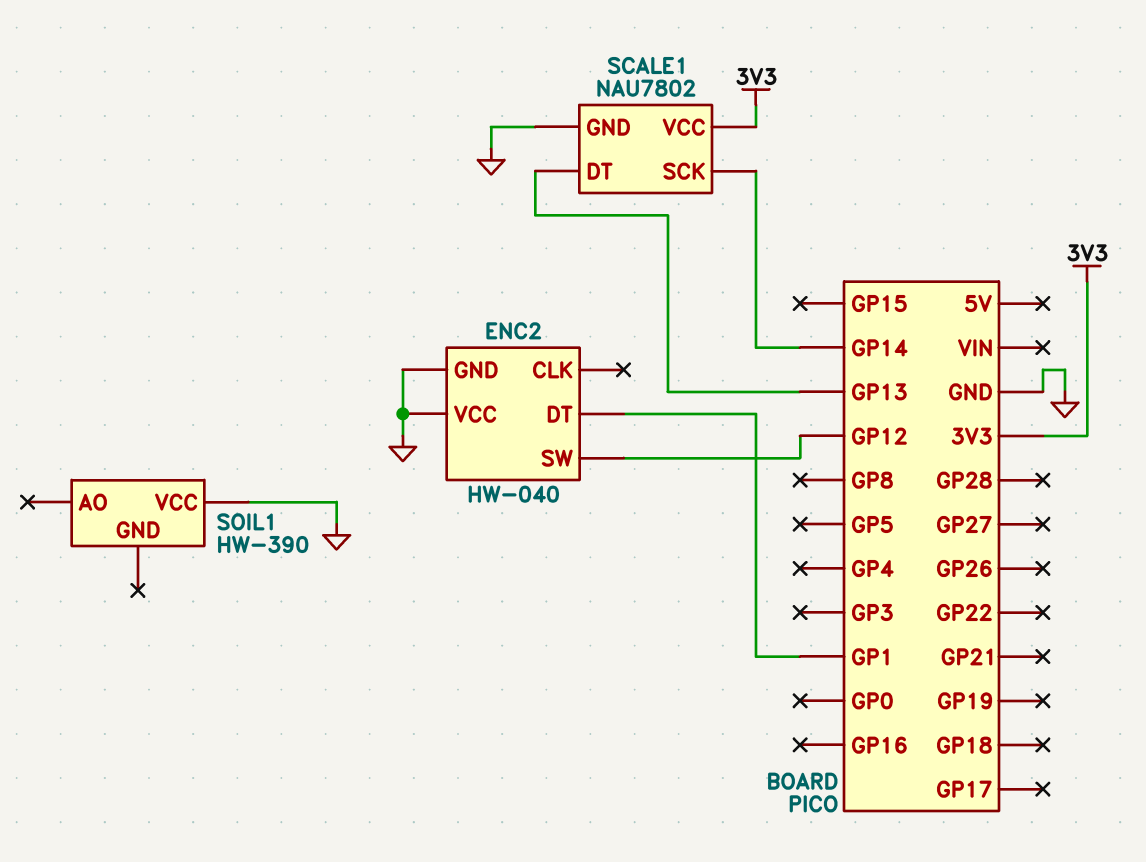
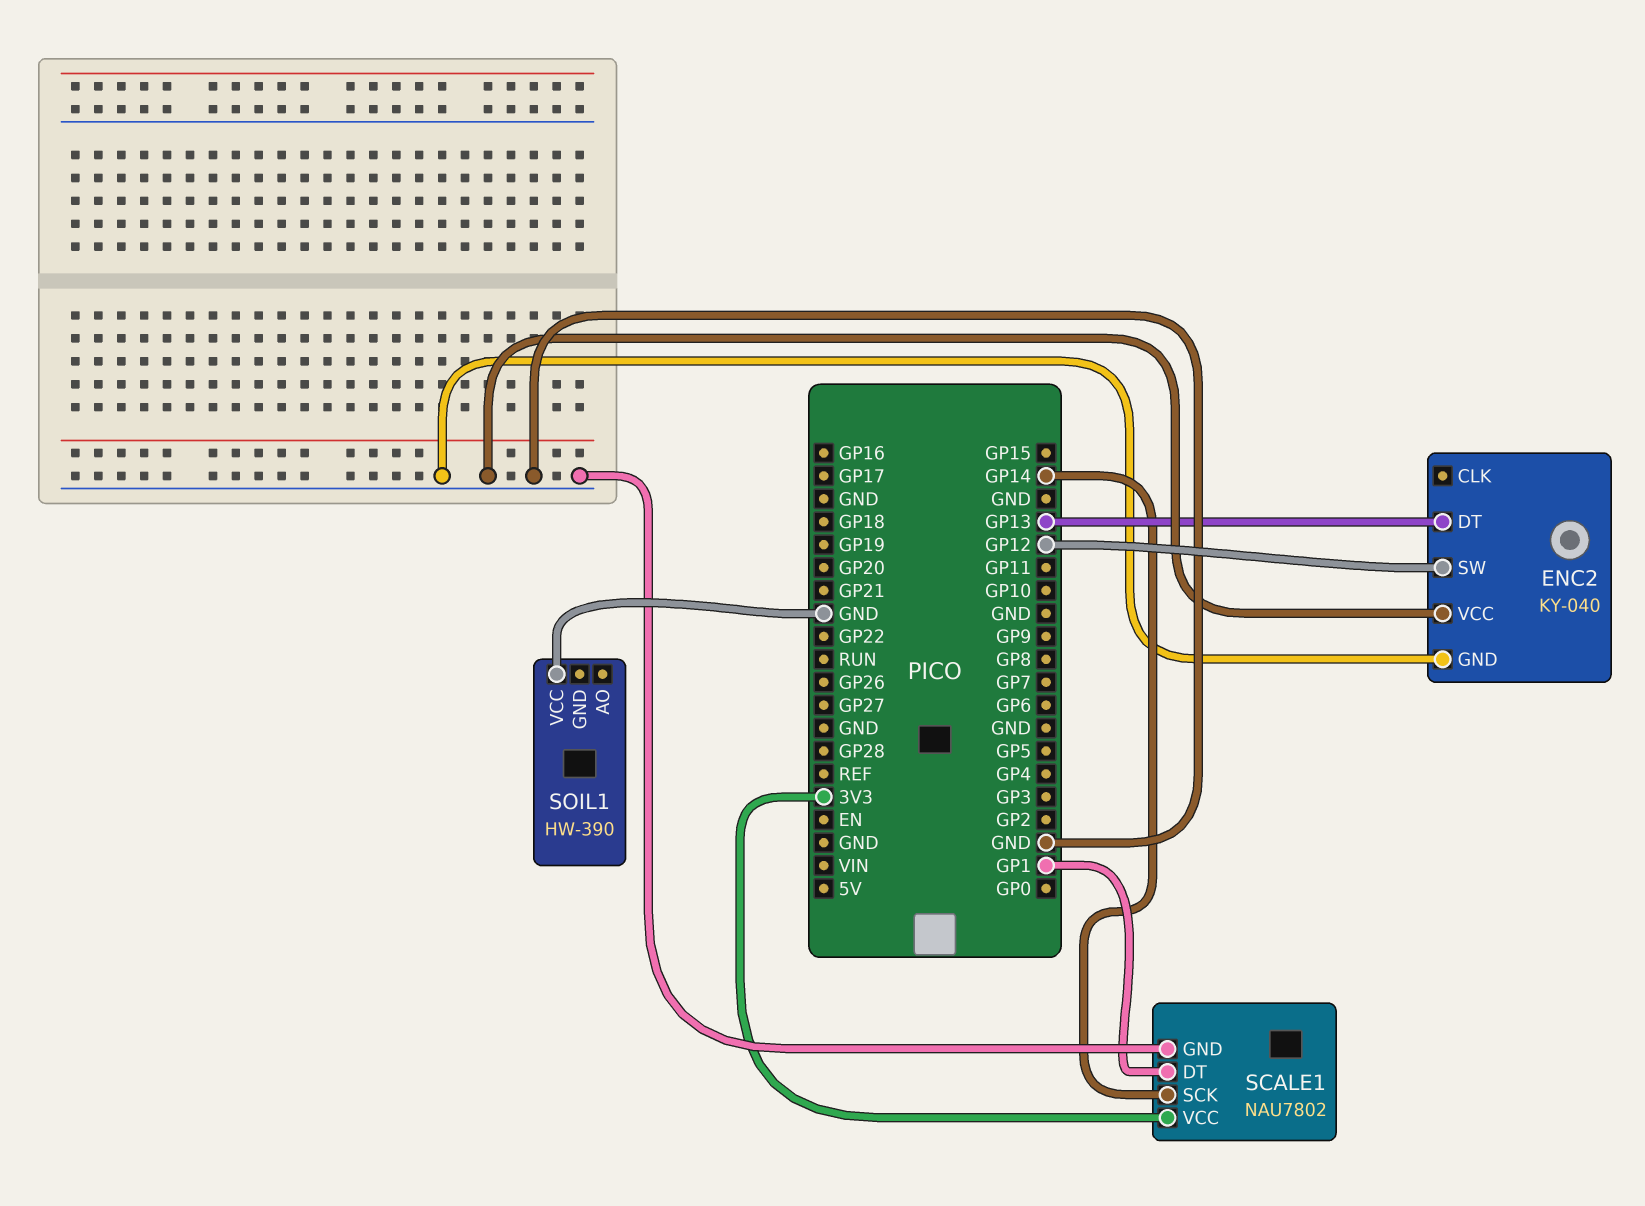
ENC2: HW-040 -> KY-040
ENC2 pin DT: GP1 -> GP13
SCALE1 pin DT: GP13 -> GP1

